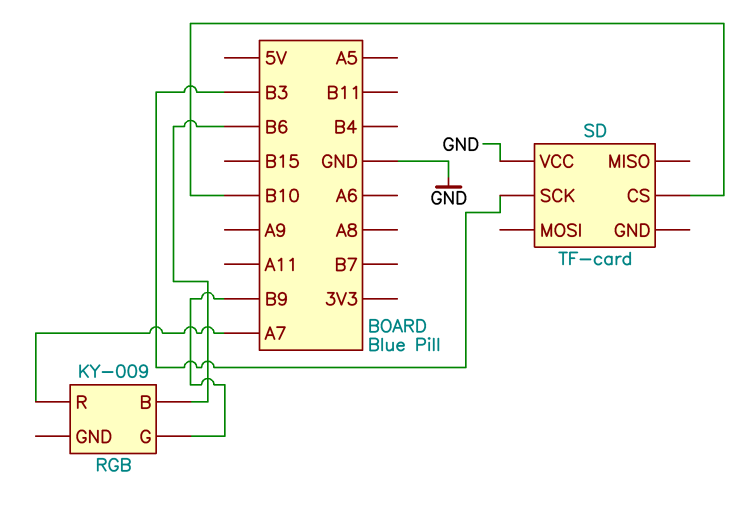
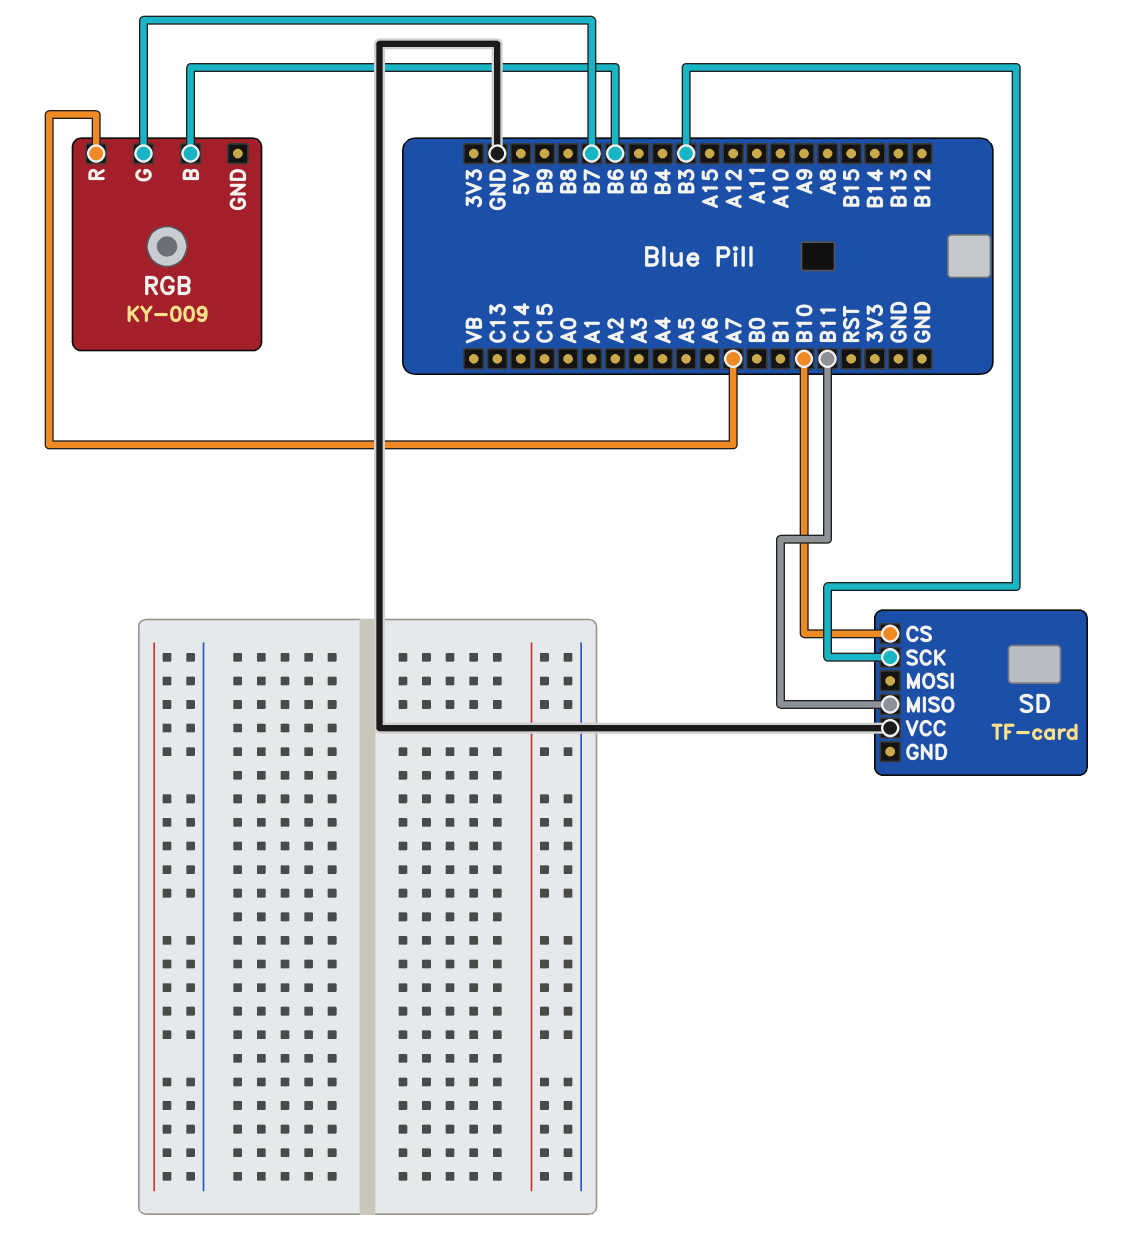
RGB pin G: B9 -> B7
SD pin MISO: none -> B11

